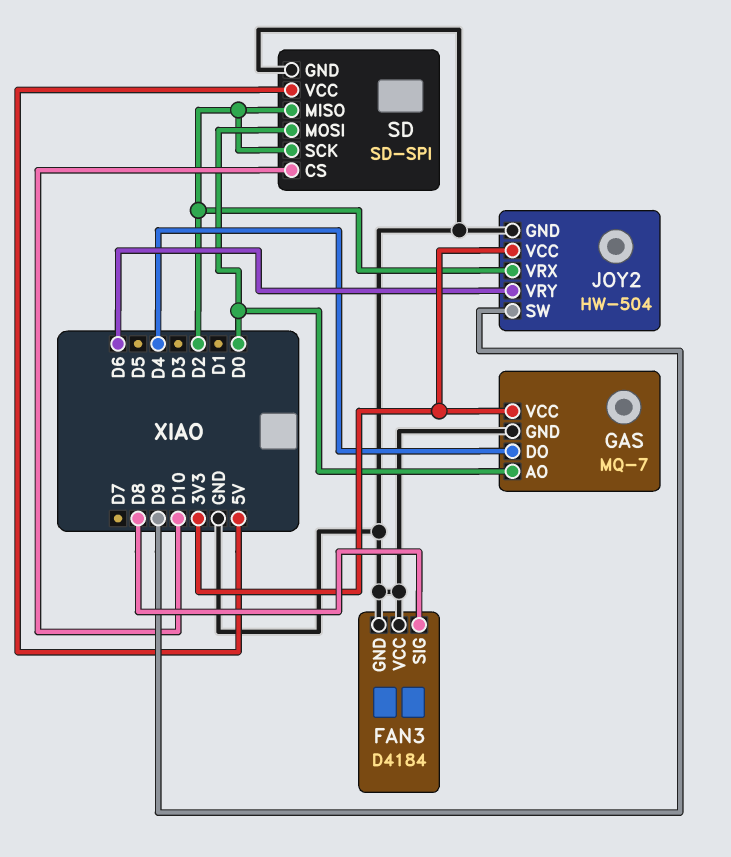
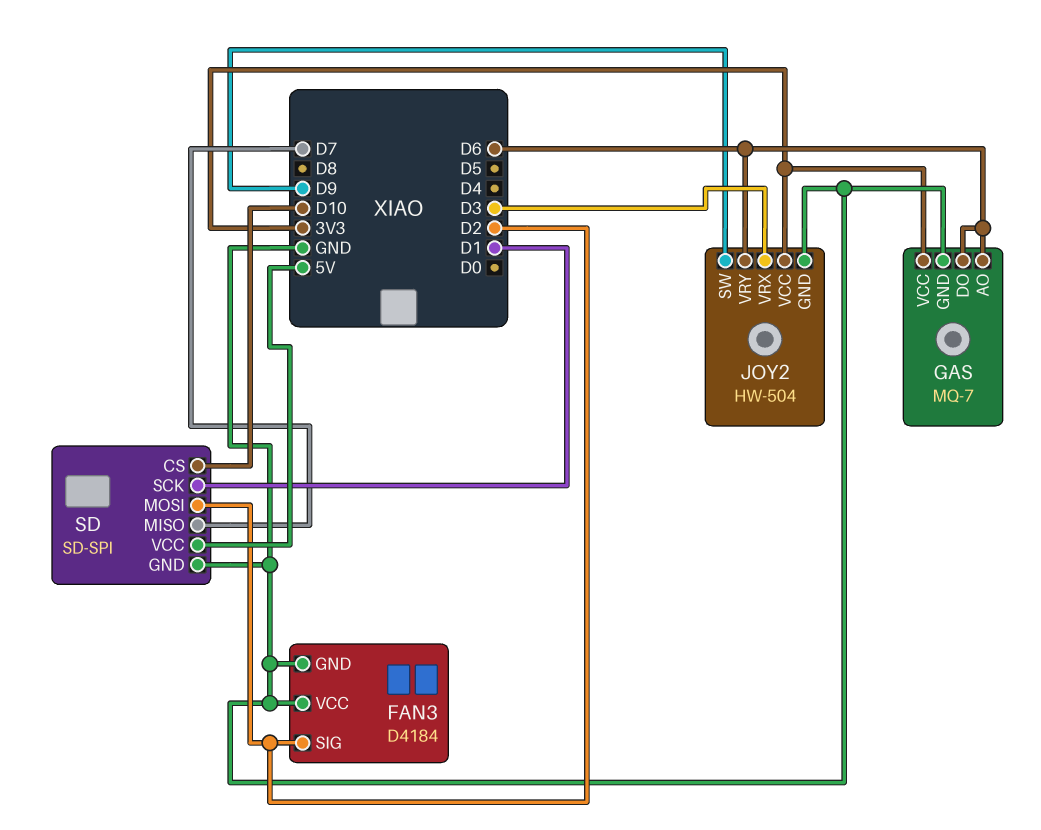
FAN3 pin SIG: D8 -> D2
GAS pin AO: D0 -> D6
GAS pin DO: D4 -> D6
JOY2 pin VRX: D2 -> D3
SD pin MISO: D2 -> D7
SD pin MOSI: D0 -> D2
SD pin SCK: D2 -> D1

